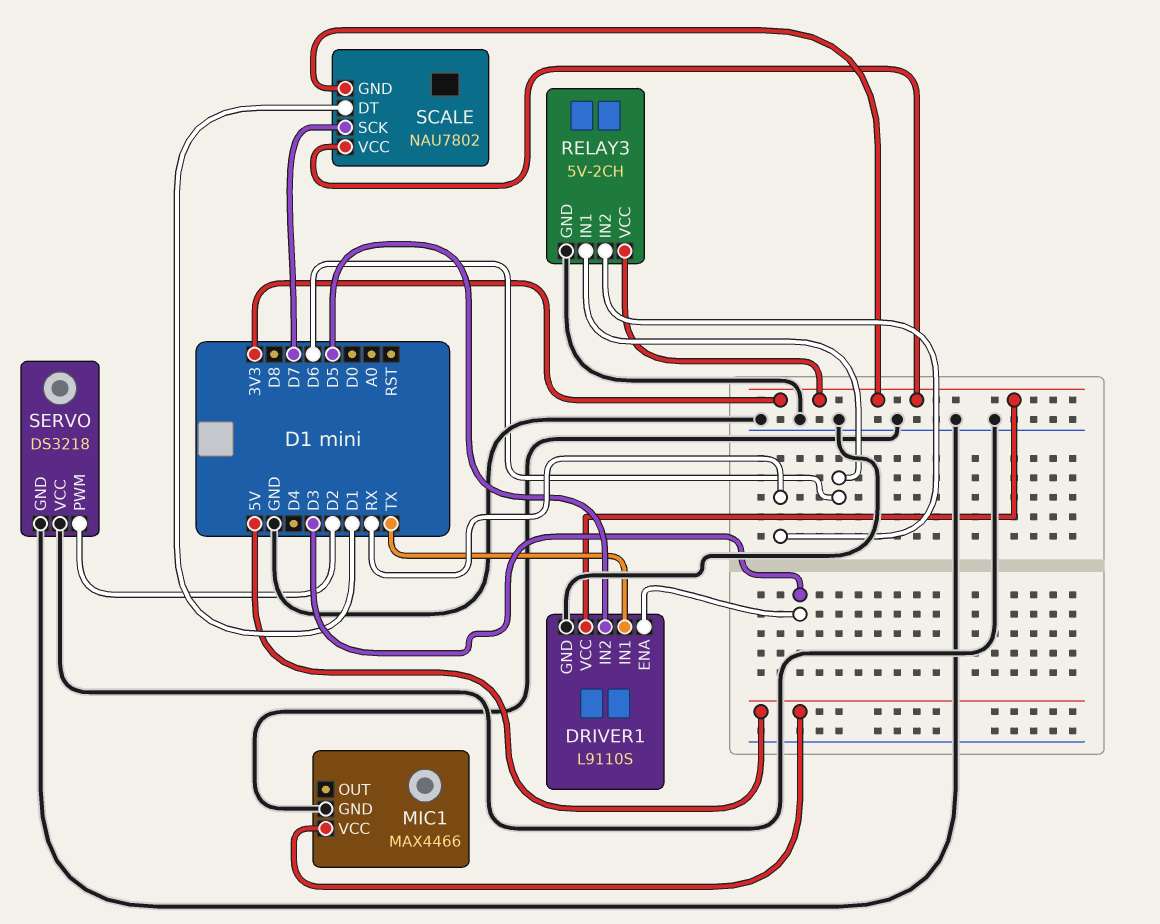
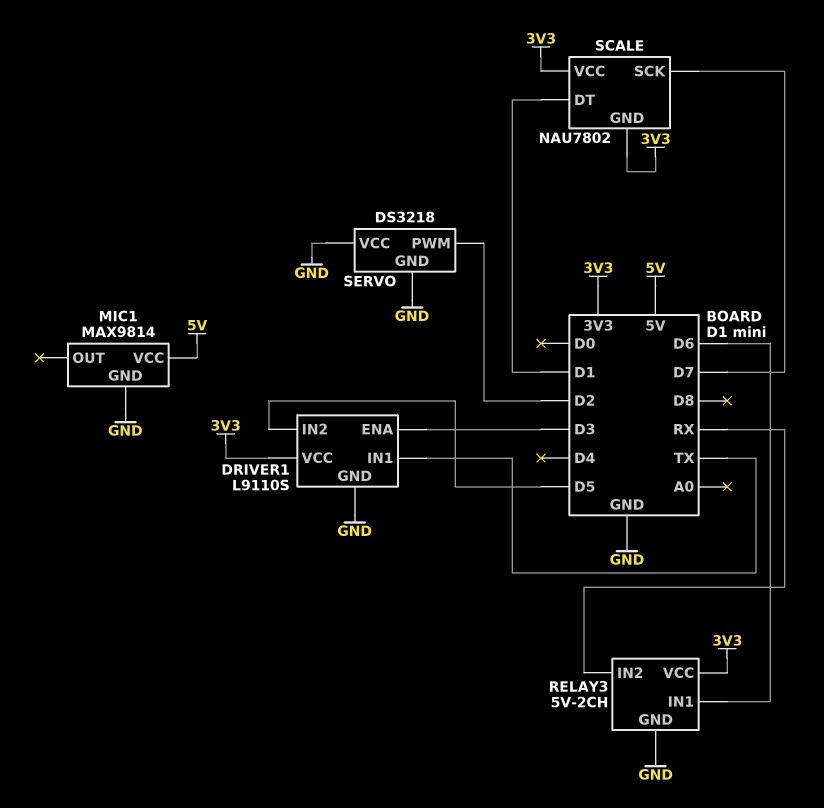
MIC1: MAX4466 -> MAX9814

